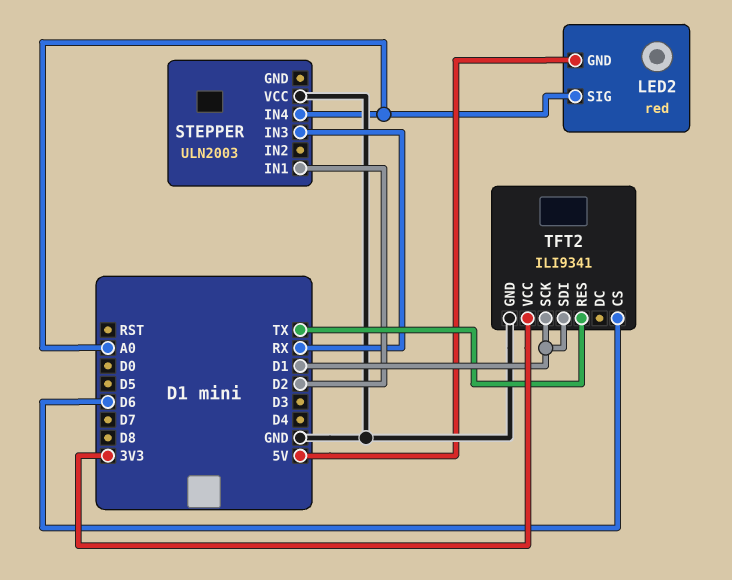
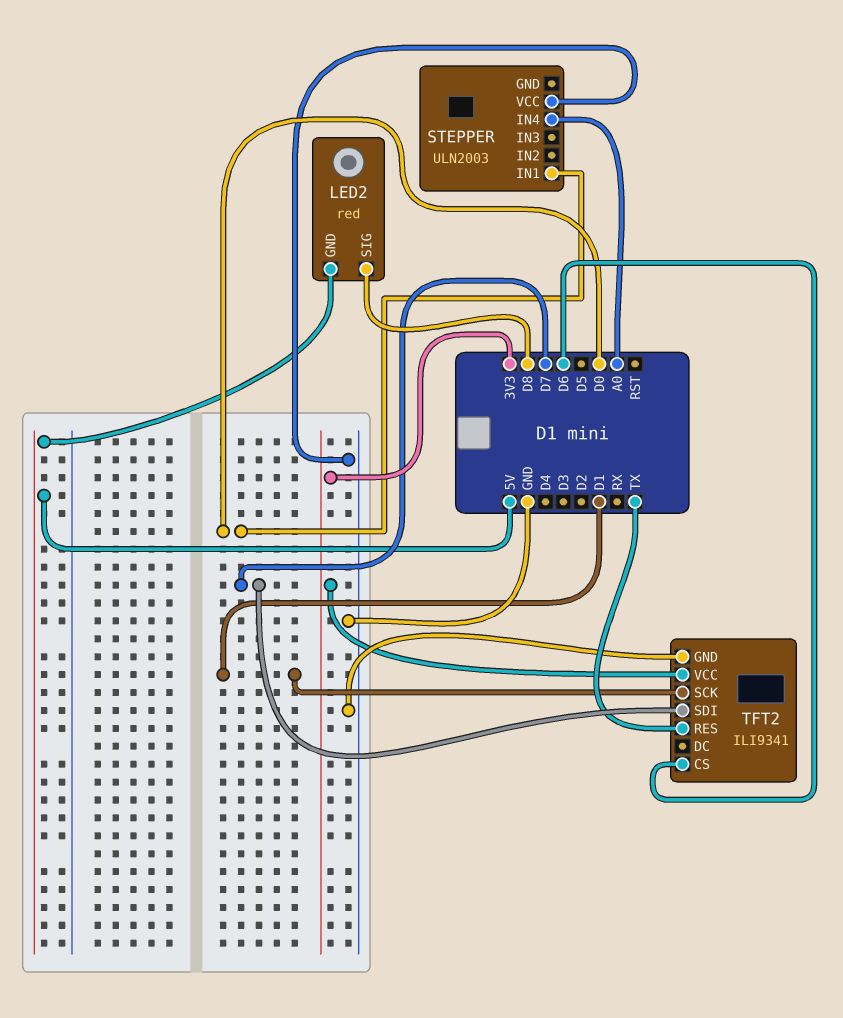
LED2 pin SIG: A0 -> D8
STEPPER pin IN1: D2 -> D0
STEPPER pin IN3: RX -> none
TFT2 pin SDI: D1 -> D7

